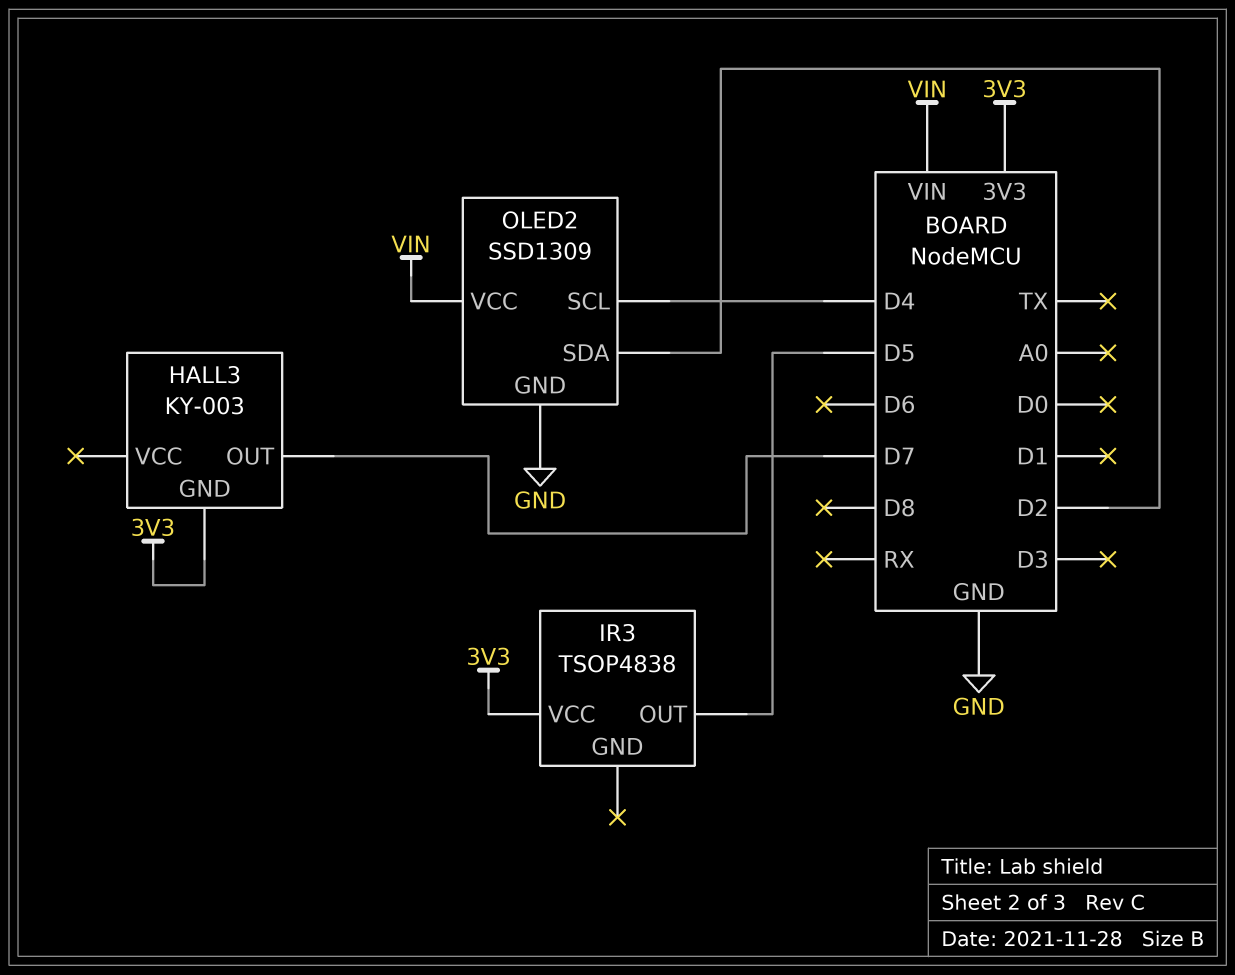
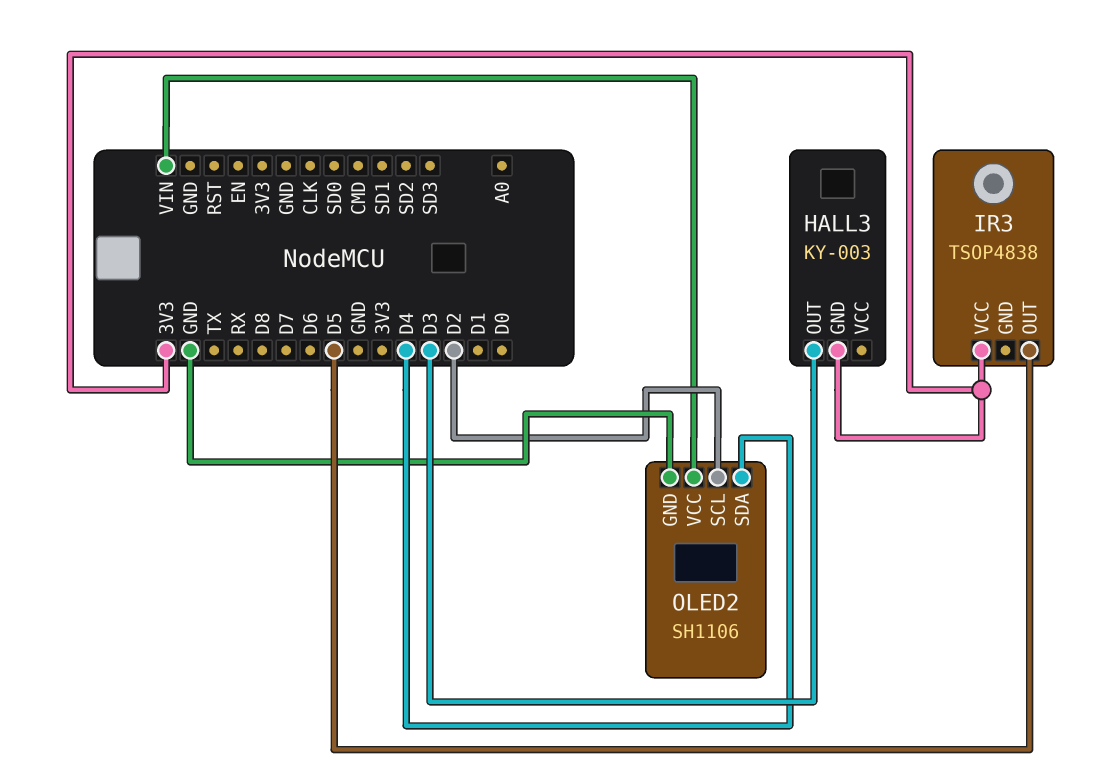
HALL3 pin OUT: D7 -> D3
OLED2: SSD1309 -> SH1106
OLED2 pin SCL: D4 -> D2
OLED2 pin SDA: D2 -> D4

